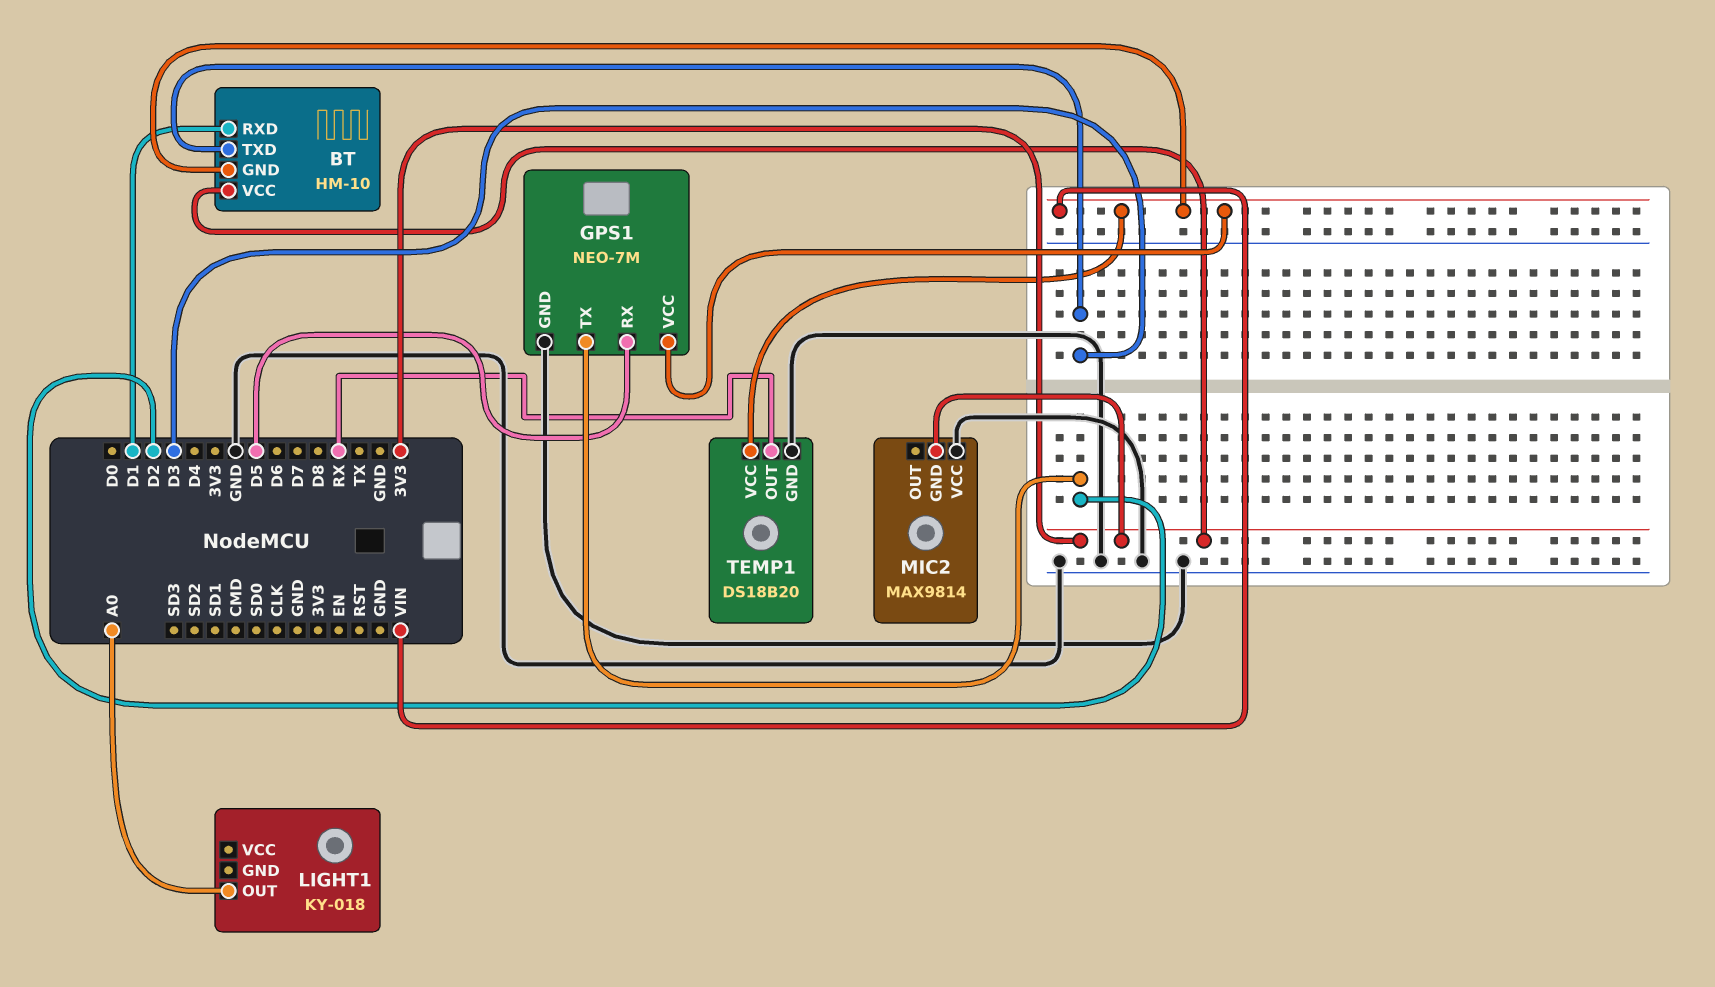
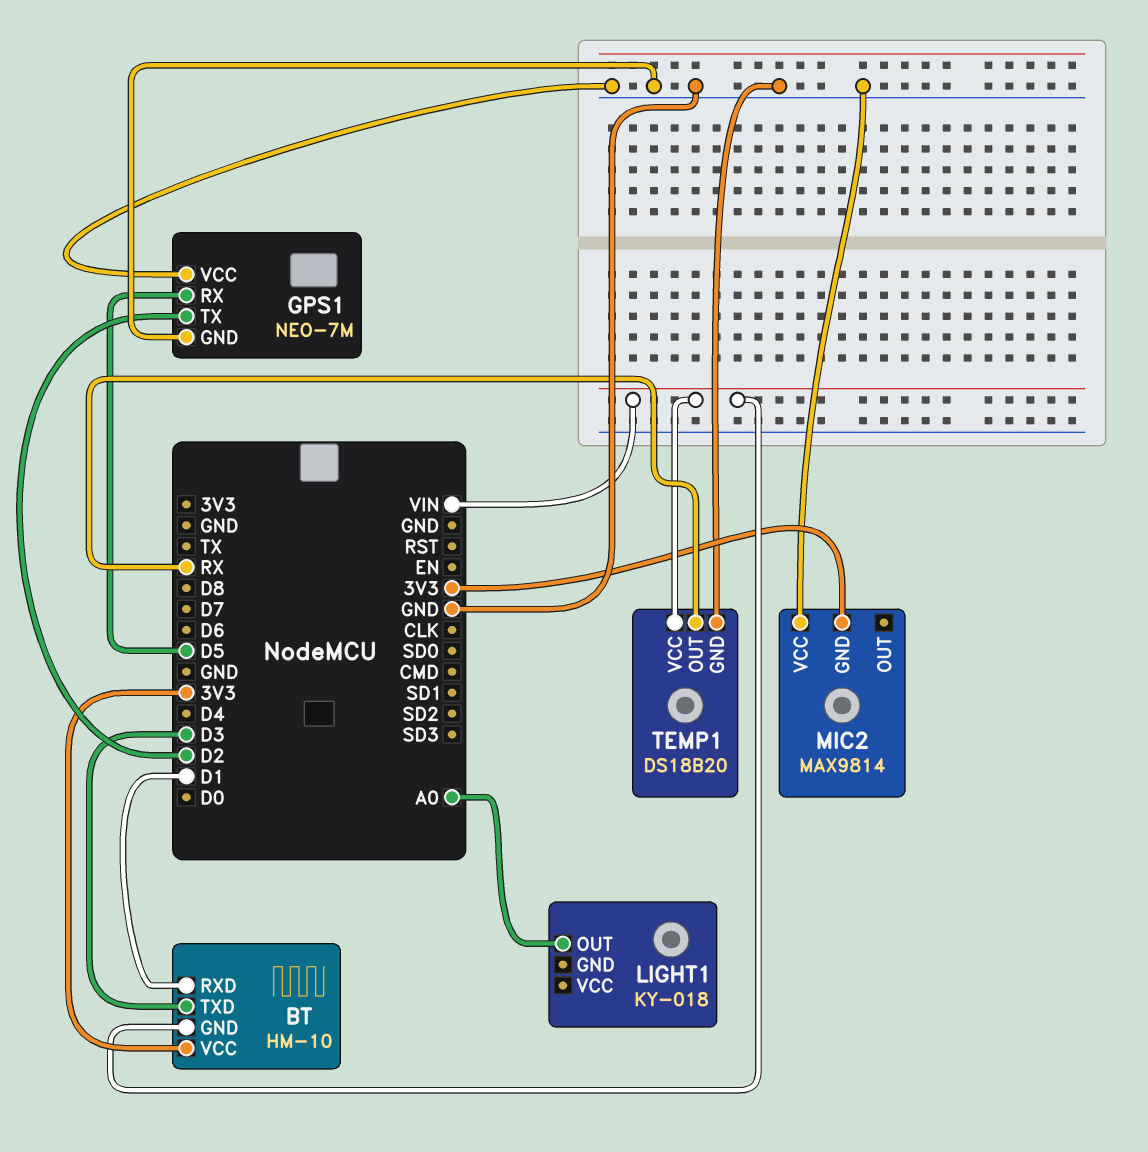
GPS1 pin VCC: VIN -> GND

